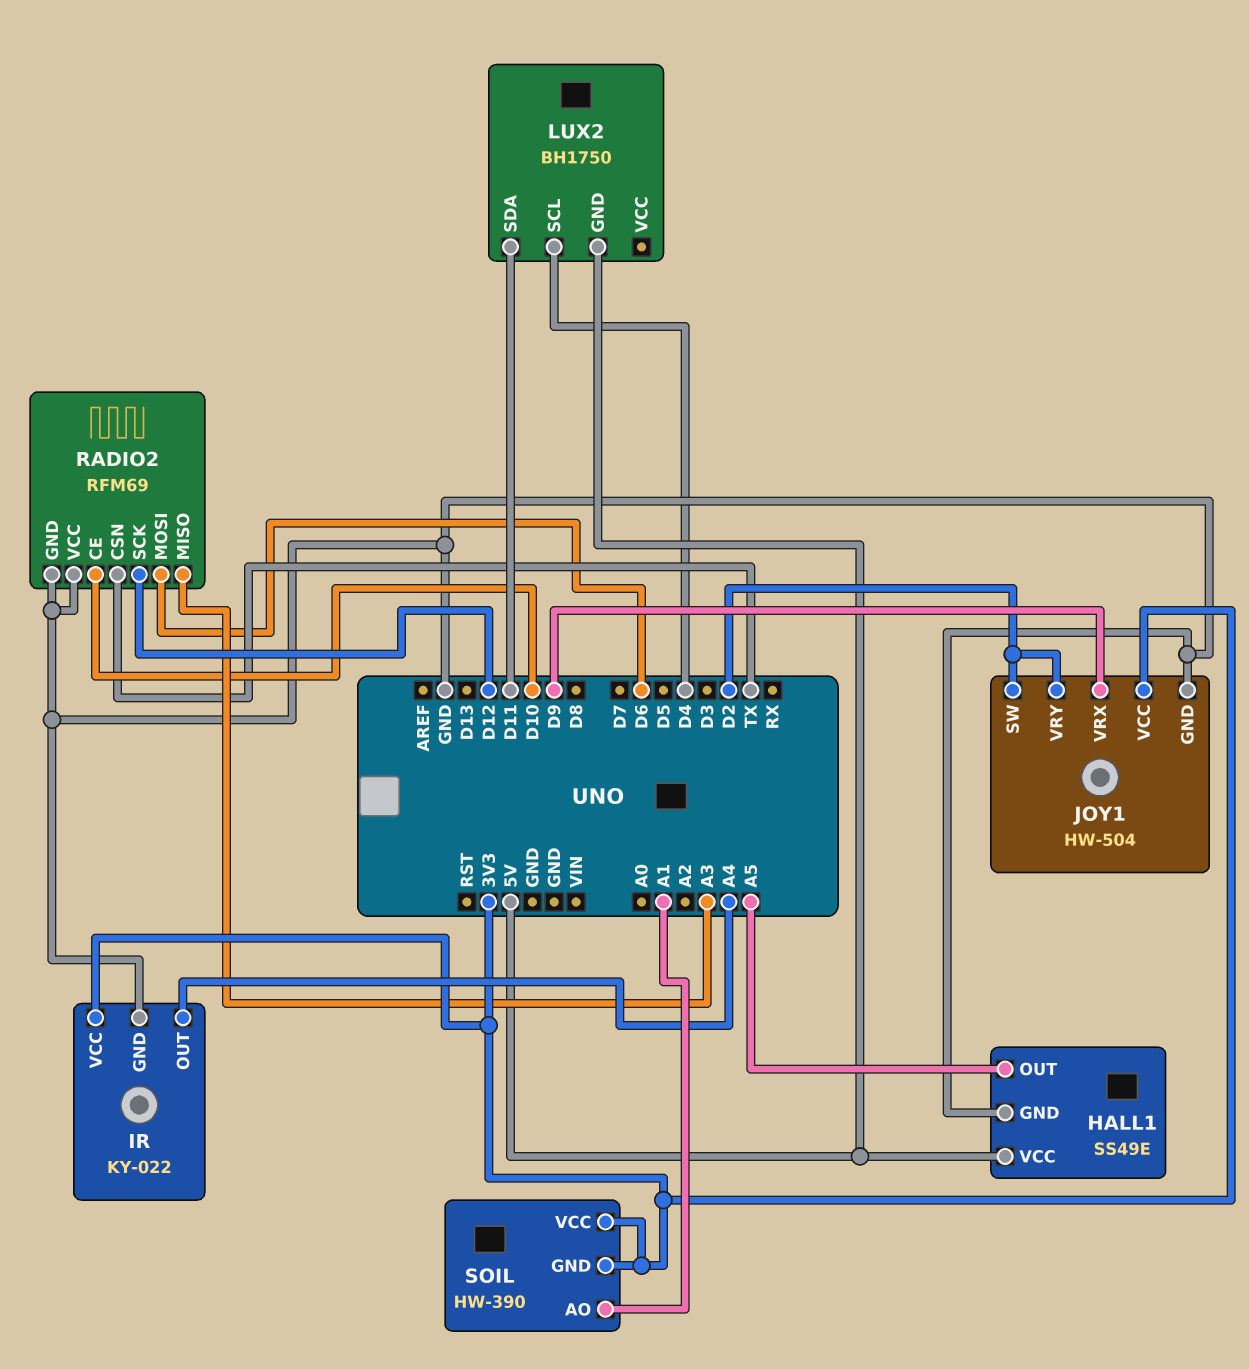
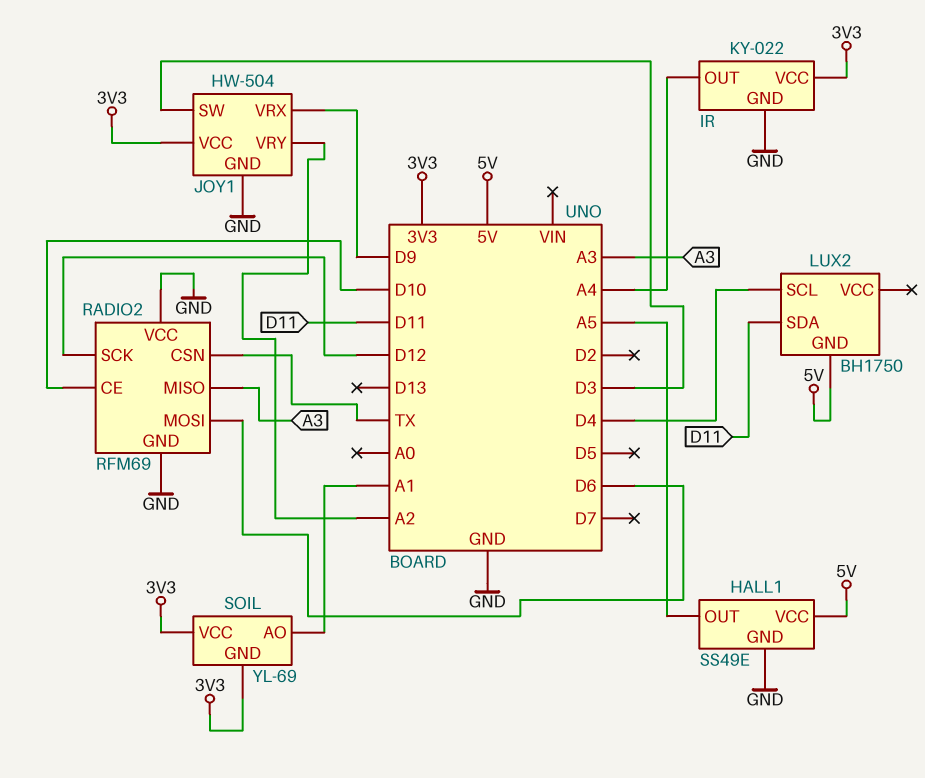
JOY1 pin SW: D2 -> D3
JOY1 pin VRY: D2 -> A2
SOIL: HW-390 -> YL-69

